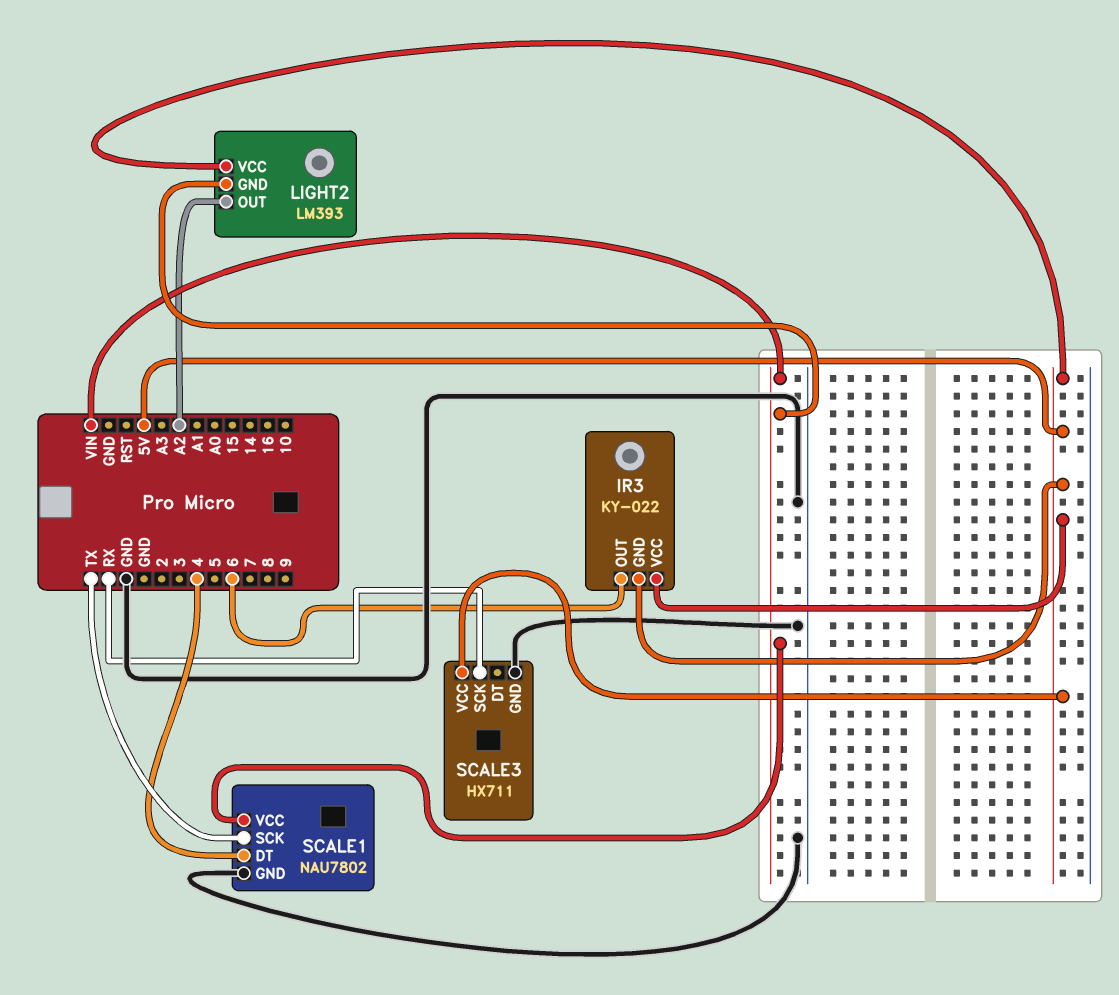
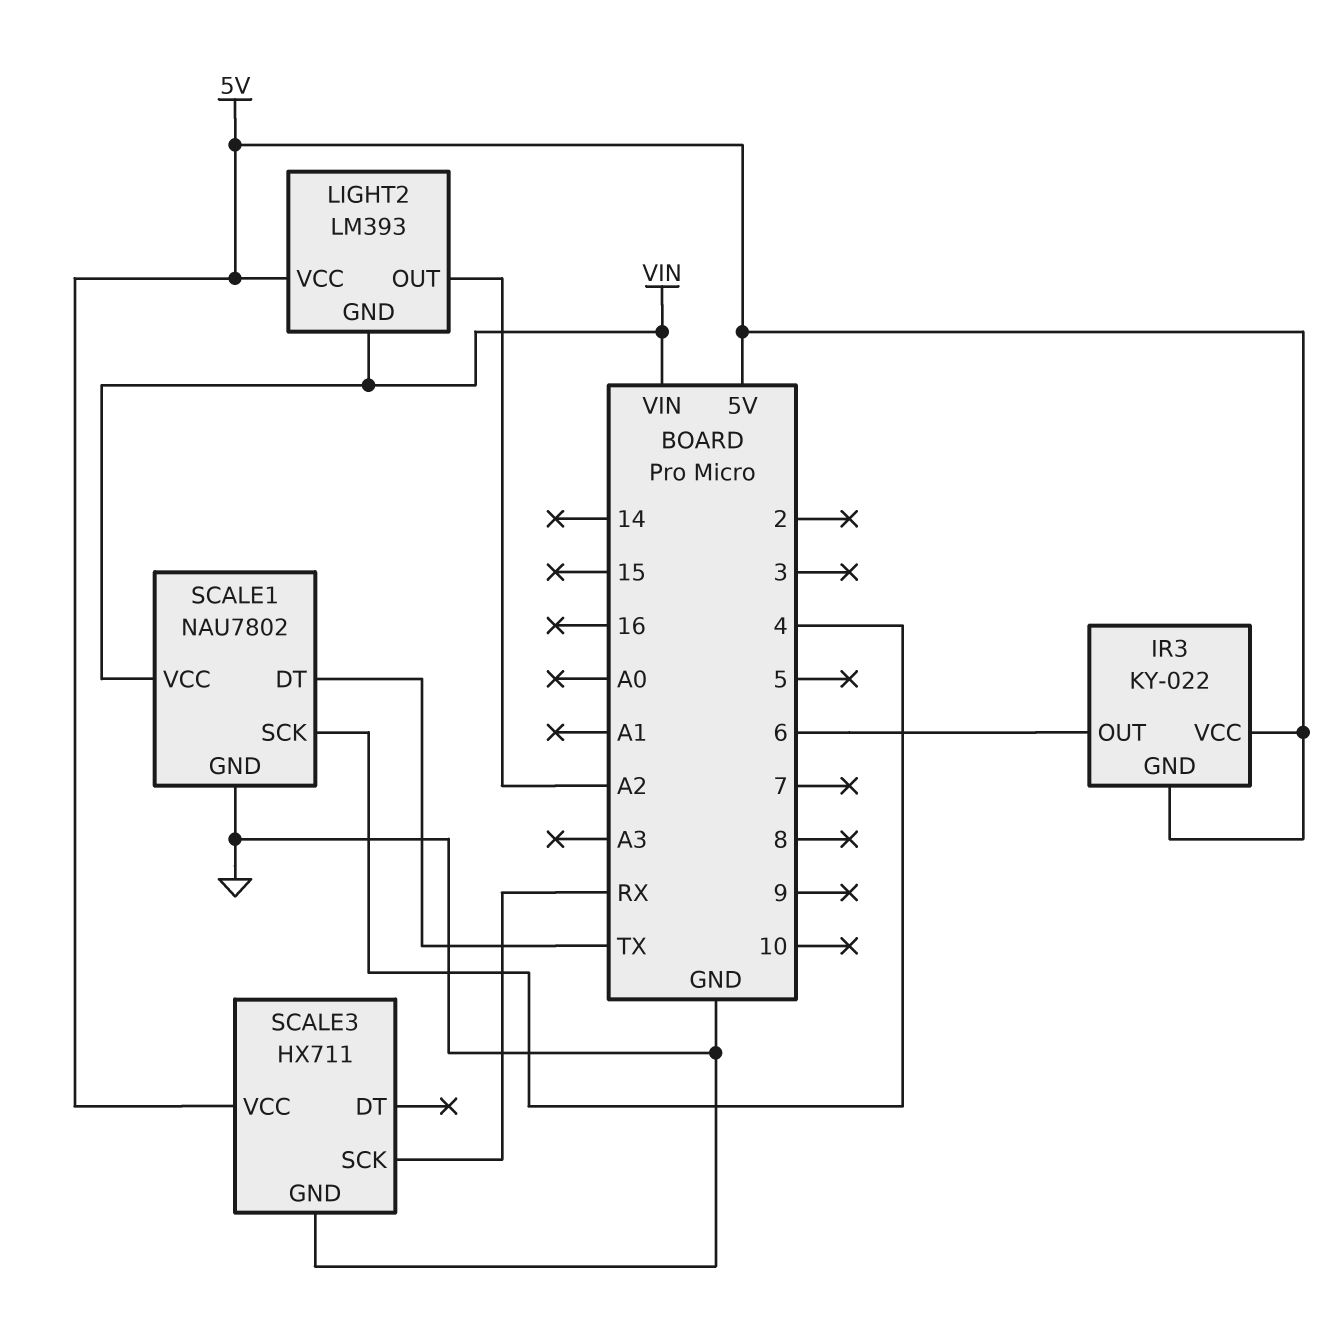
SCALE1 pin DT: 4 -> TX
SCALE1 pin SCK: TX -> 4

